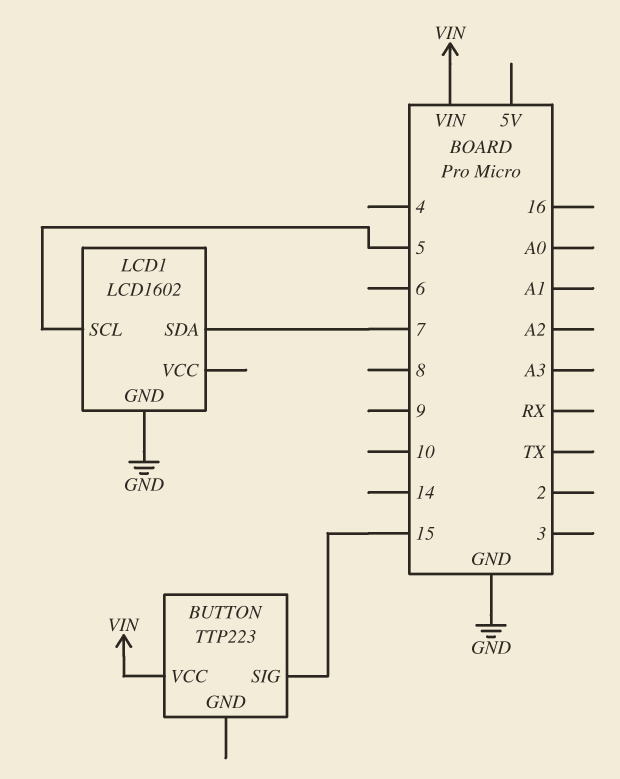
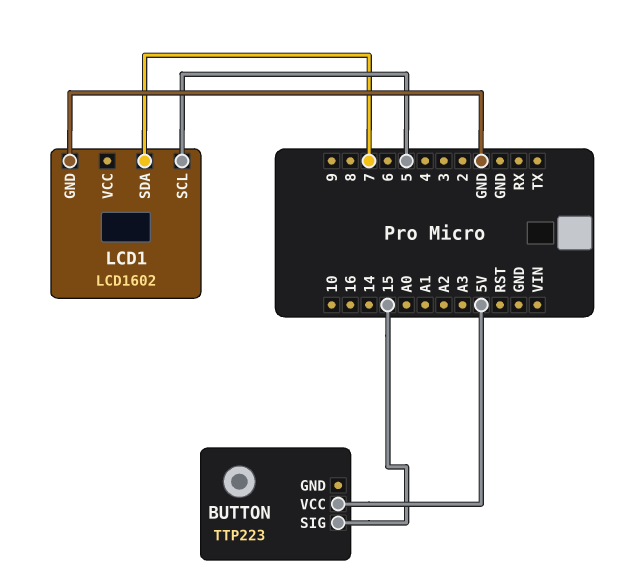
BUTTON pin VCC: VIN -> 5V

